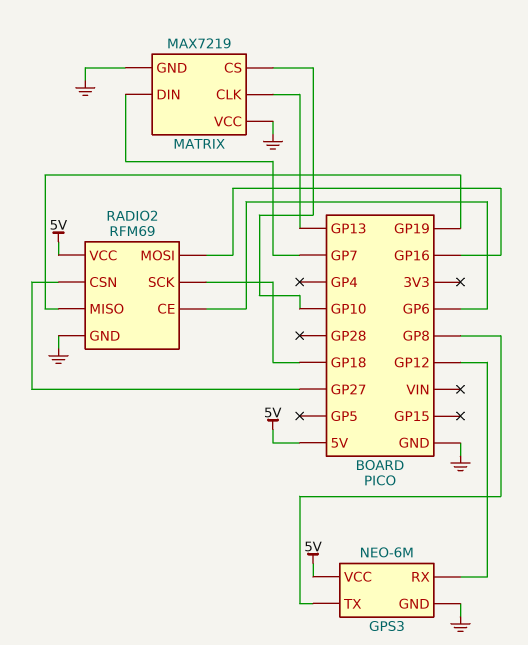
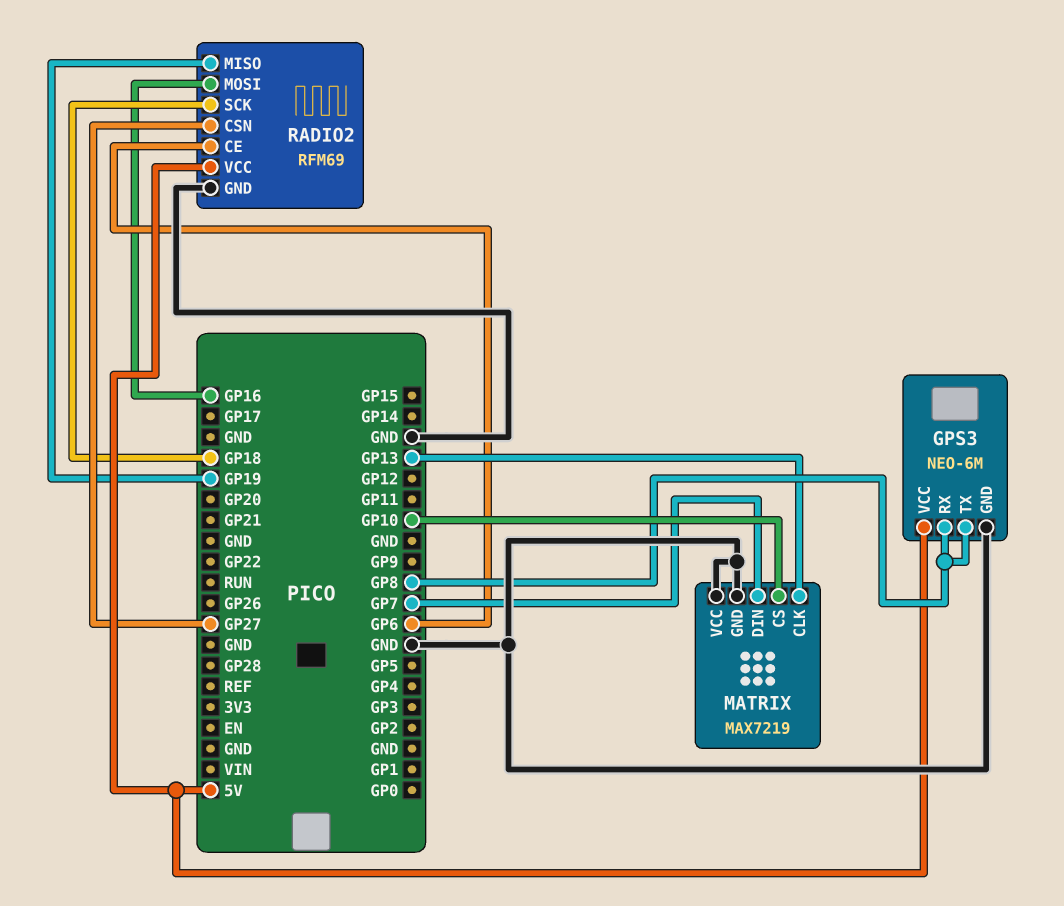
GPS3 pin RX: GP12 -> GP8

